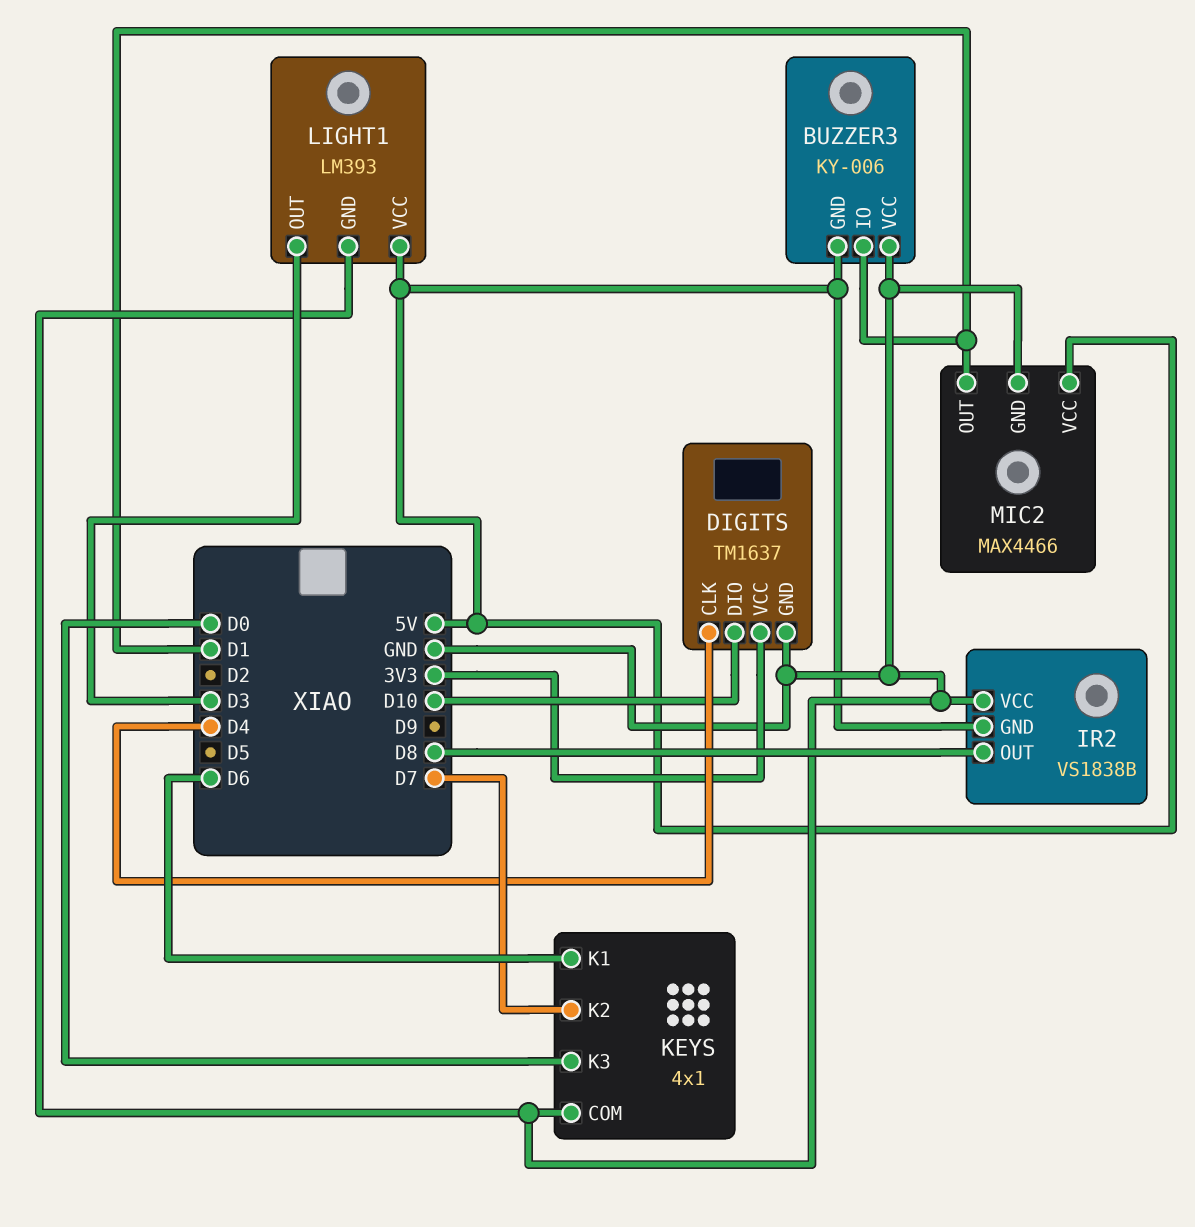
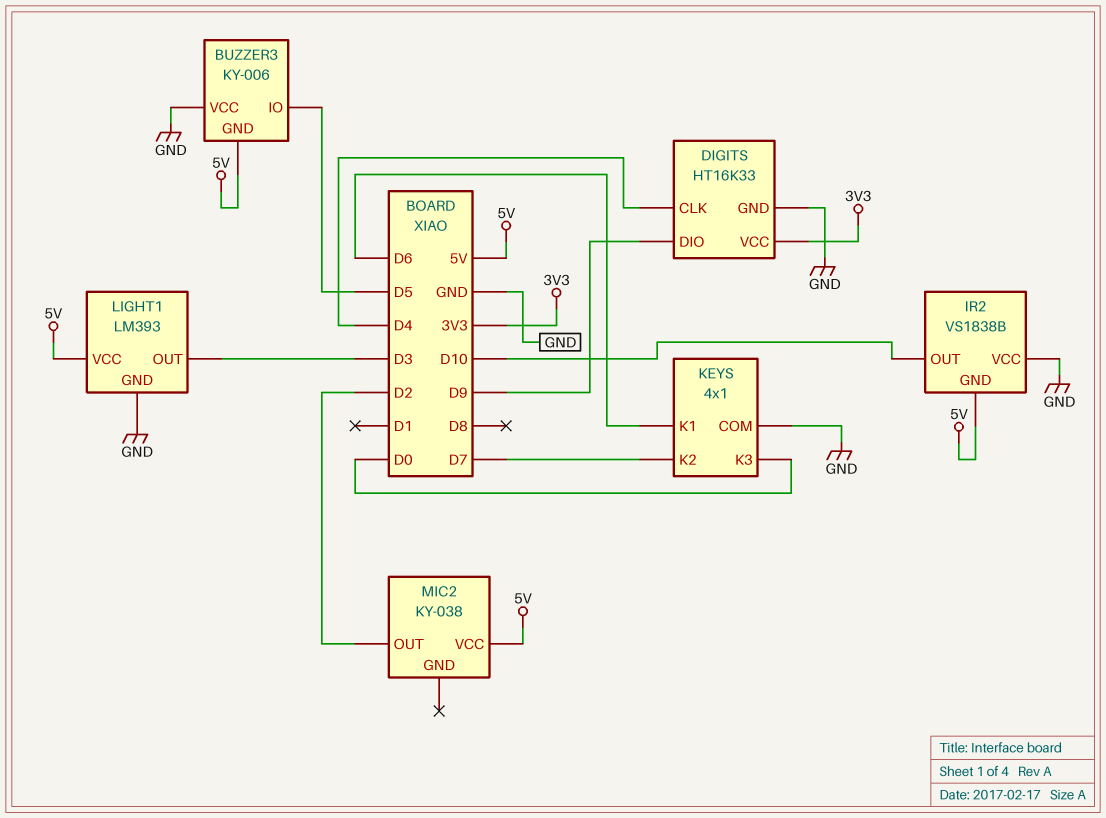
BUZZER3 pin IO: D1 -> D5
DIGITS: TM1637 -> HT16K33
DIGITS pin DIO: D10 -> D9
IR2 pin OUT: D8 -> D10
MIC2: MAX4466 -> KY-038
MIC2 pin GND: GND -> none
MIC2 pin OUT: D1 -> D2

